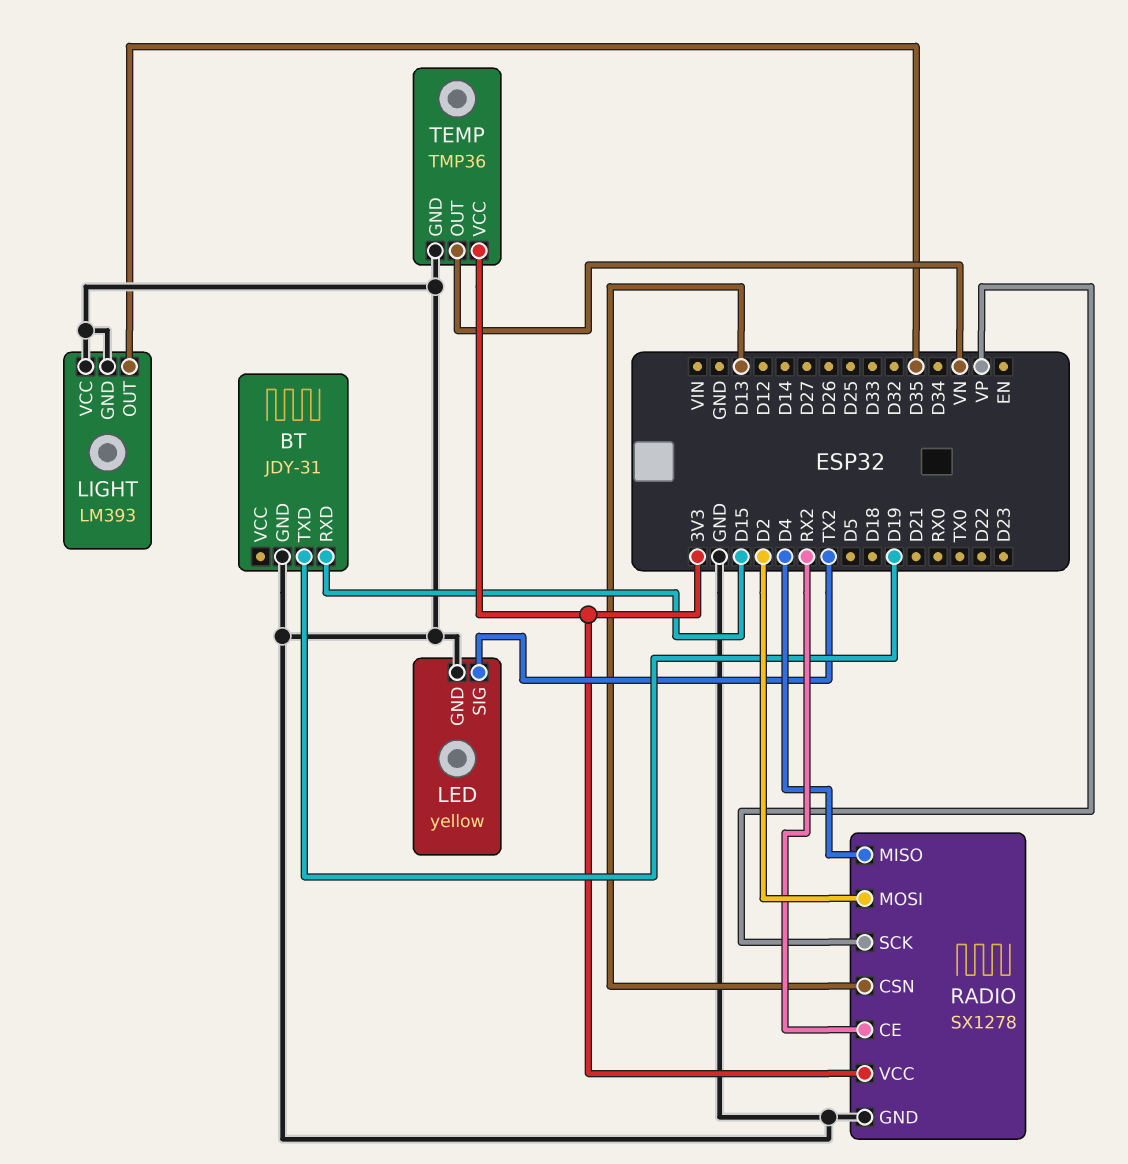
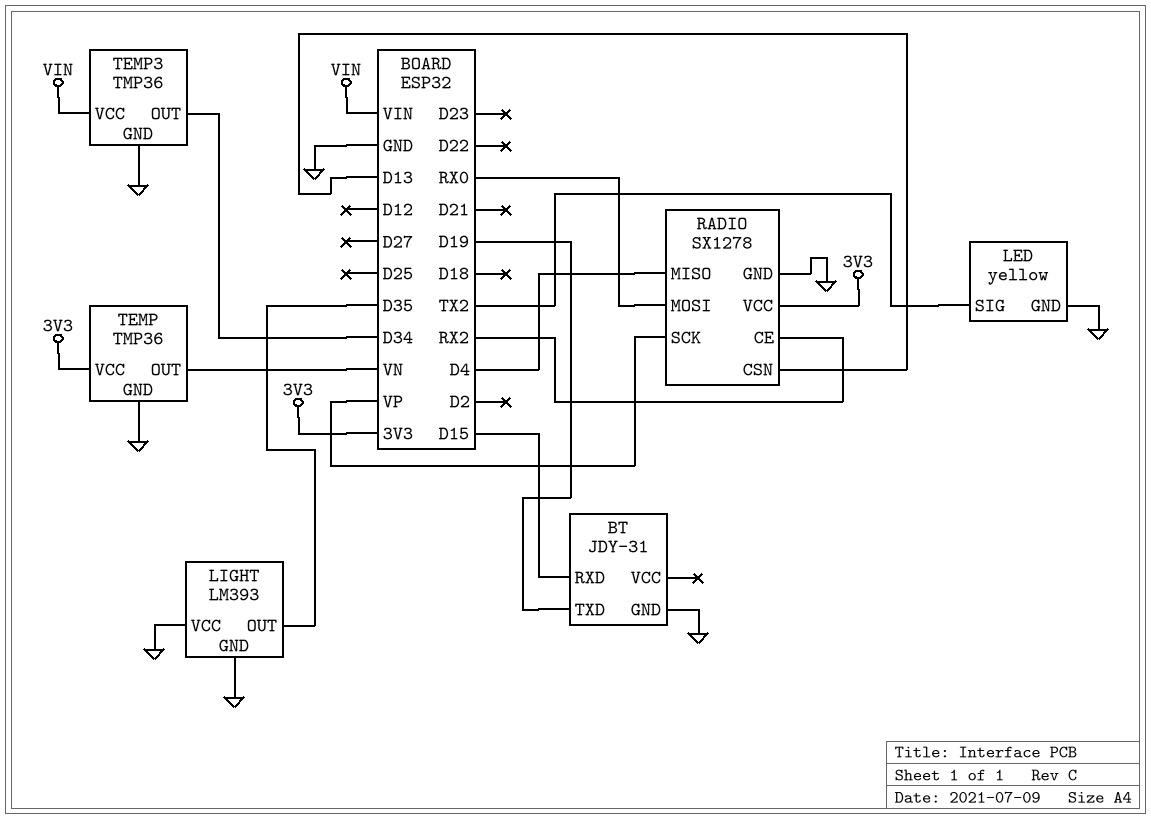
RADIO pin MOSI: D2 -> RX0
TEMP3: none -> TMP36
TEMP3 pin GND: none -> GND
TEMP3 pin OUT: none -> D34
TEMP3 pin VCC: none -> VIN

